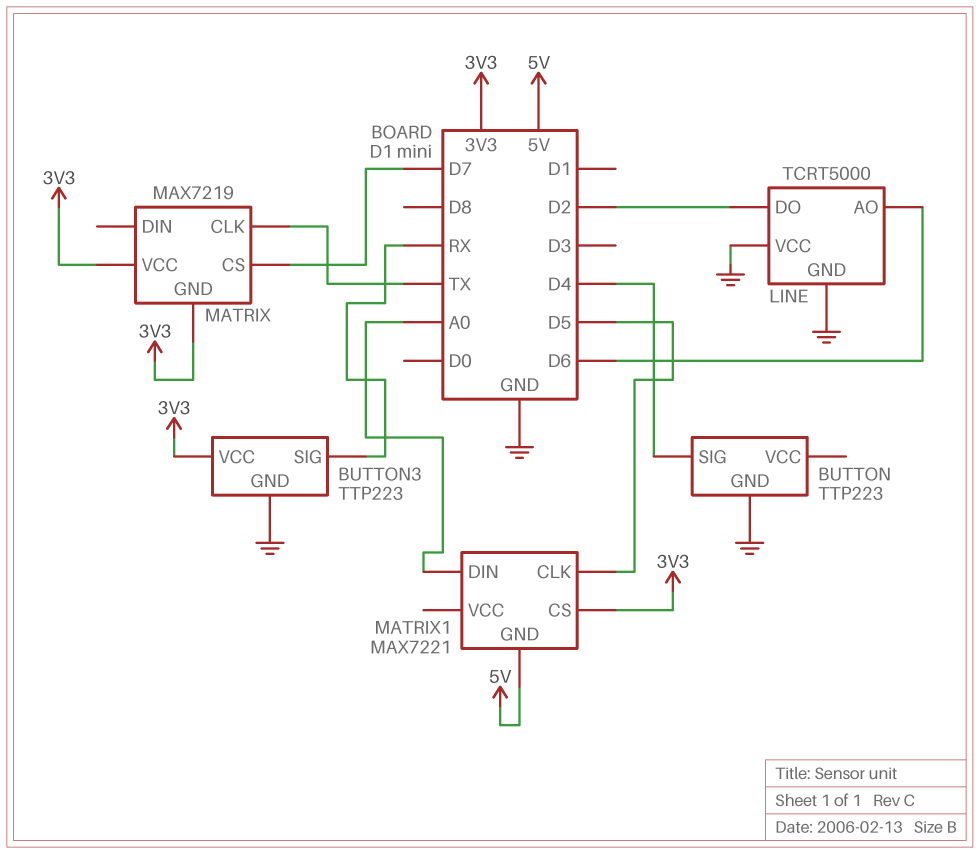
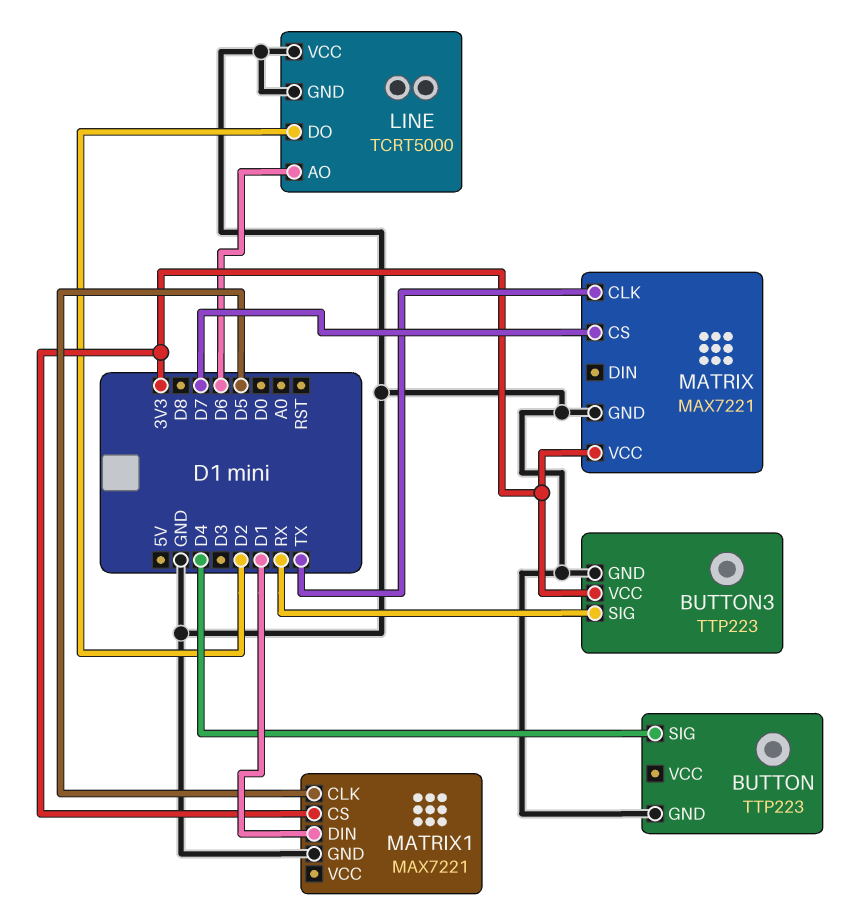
MATRIX: MAX7219 -> MAX7221
MATRIX pin GND: 3V3 -> GND
MATRIX1 pin DIN: A0 -> D1
MATRIX1 pin GND: 5V -> GND

